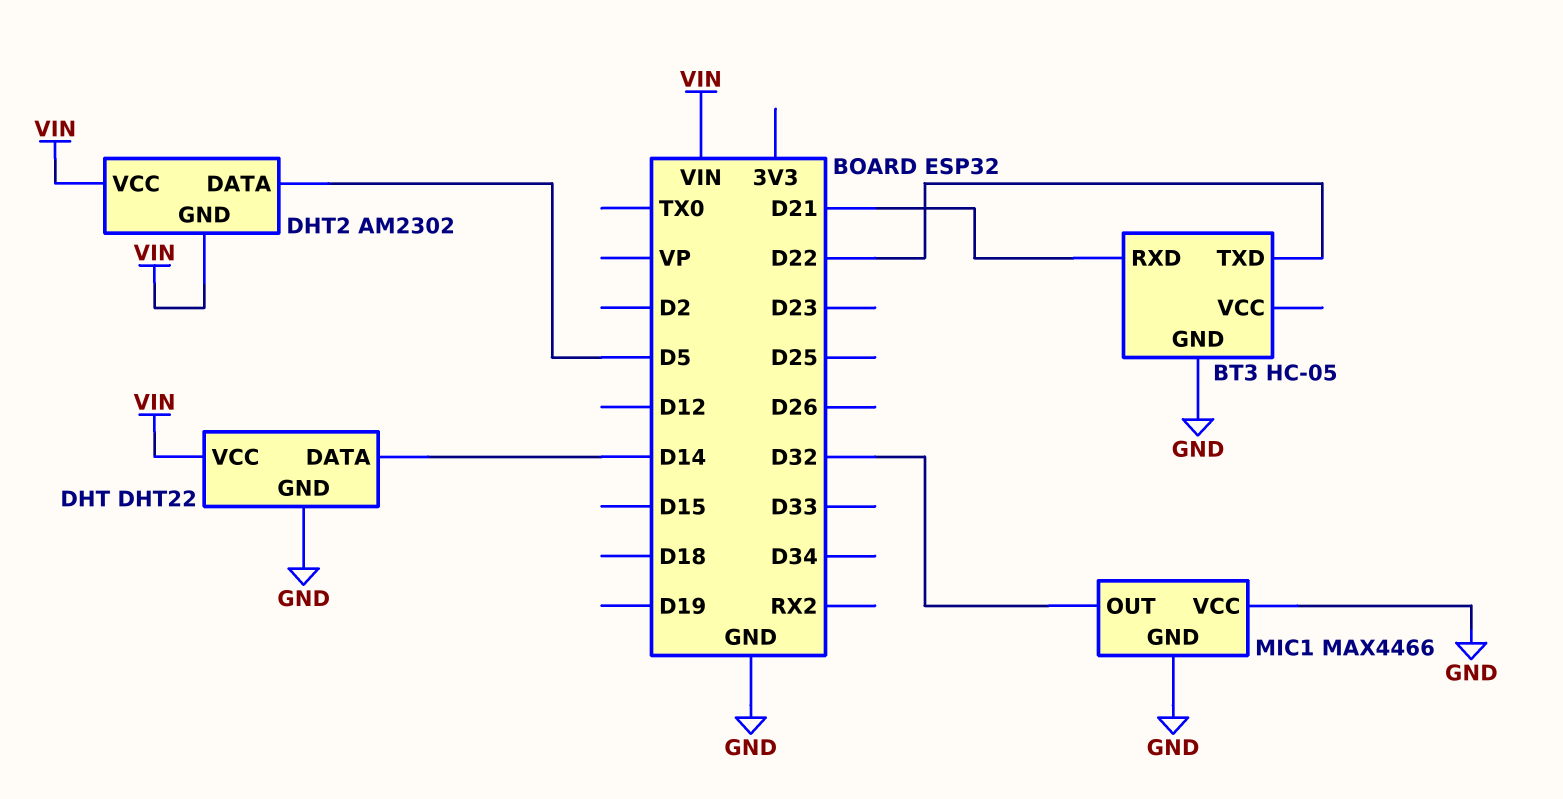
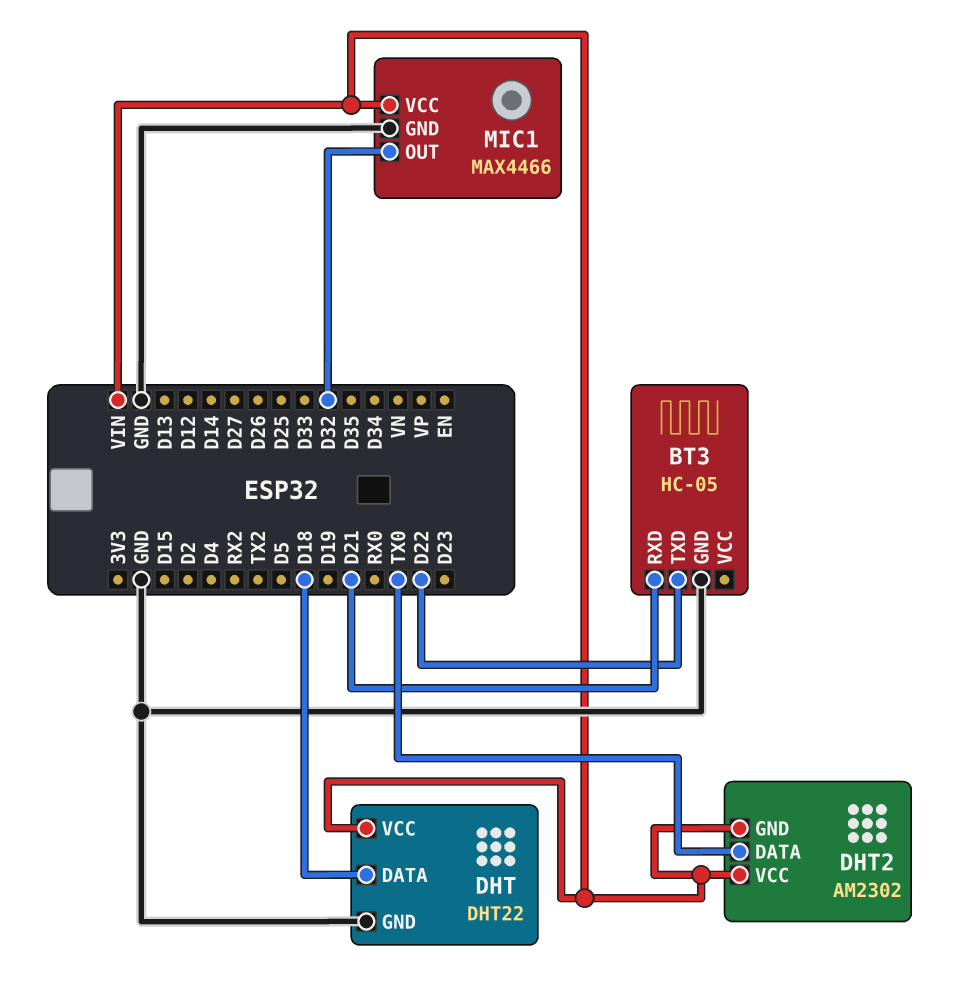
DHT pin DATA: D14 -> D18
DHT2 pin DATA: D5 -> TX0
MIC1 pin VCC: GND -> VIN

